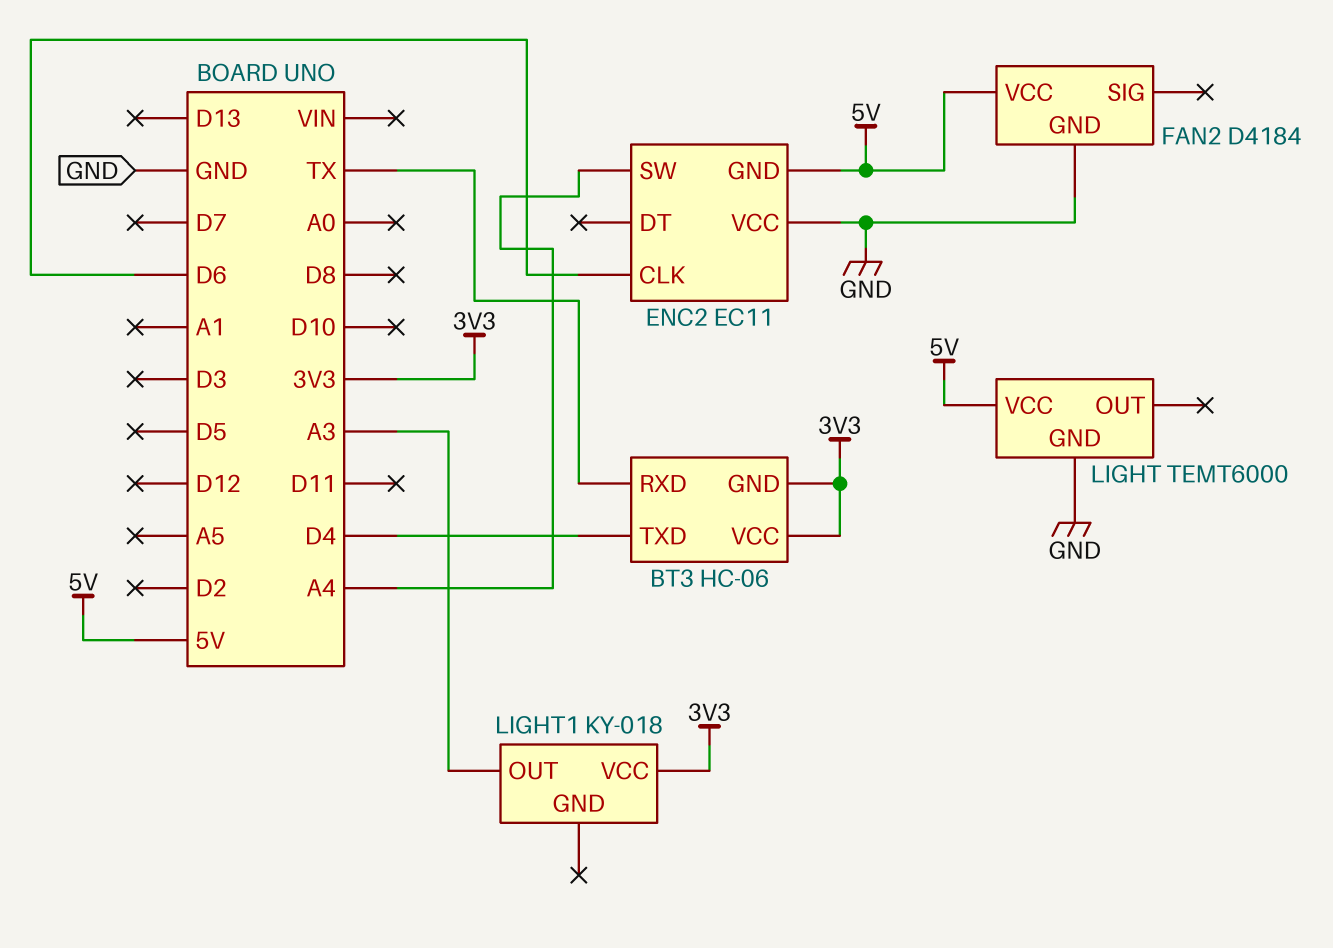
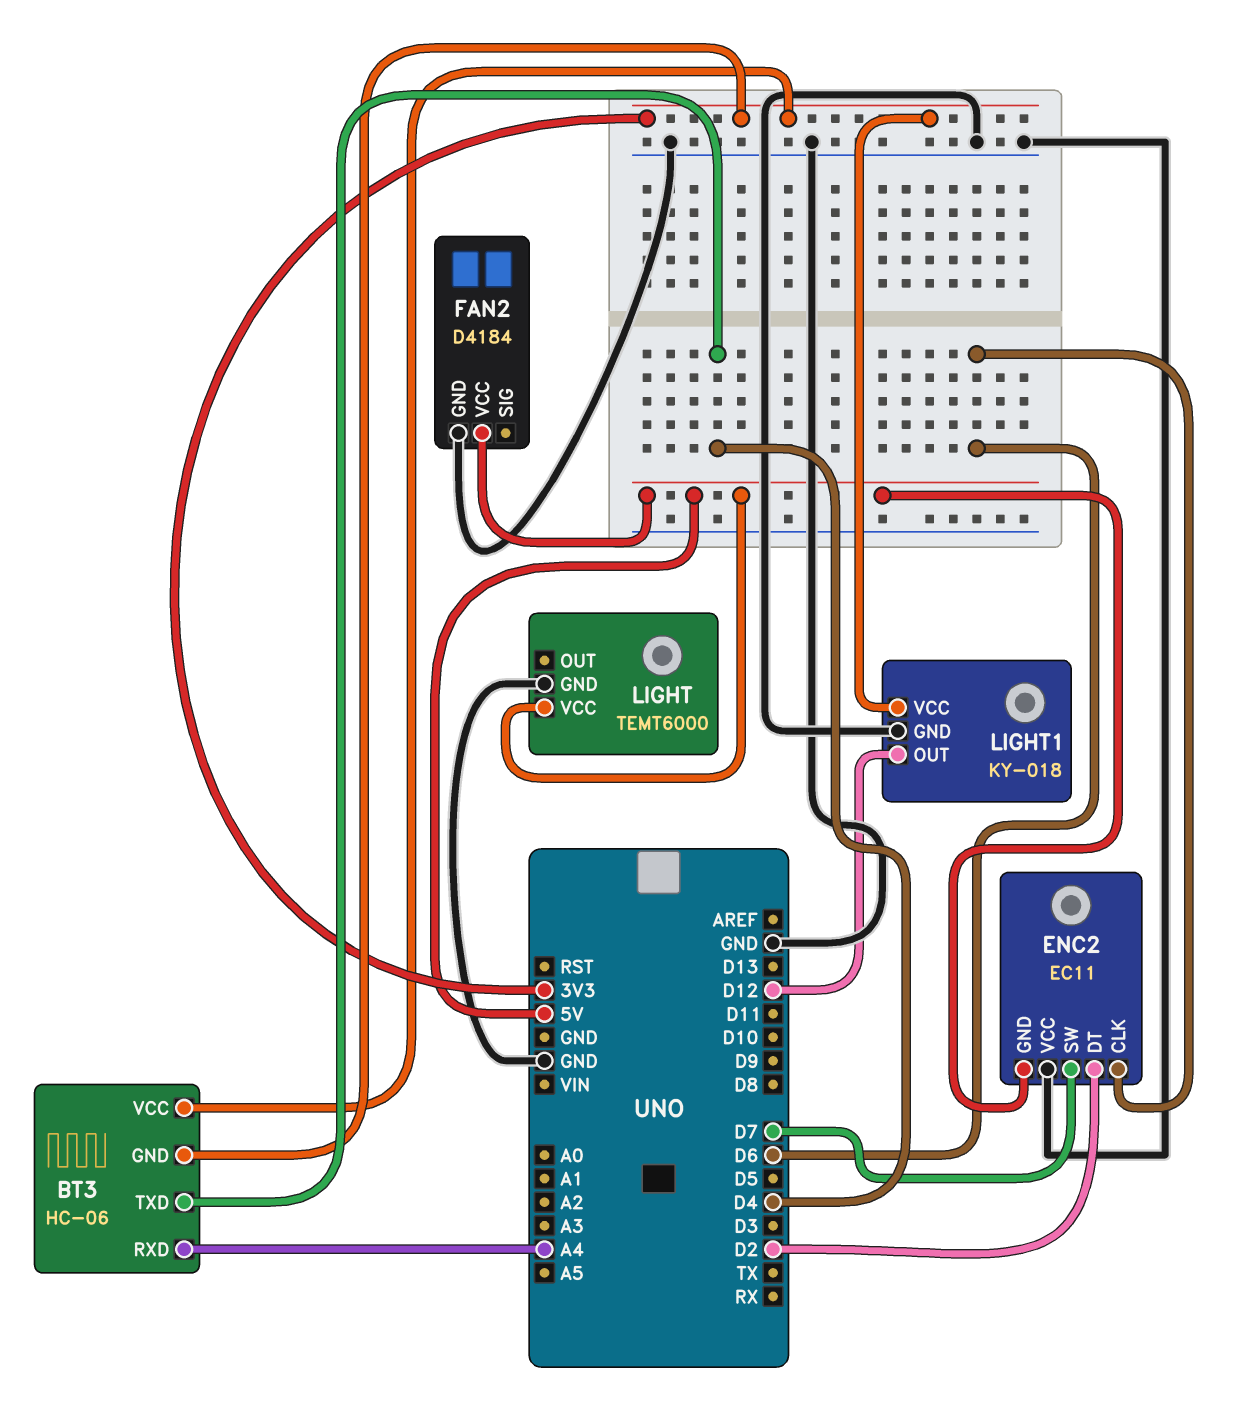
BT3 pin RXD: TX -> A4
ENC2 pin DT: none -> D2
ENC2 pin SW: A4 -> D7
LIGHT1 pin GND: none -> GND
LIGHT1 pin OUT: A3 -> D12

